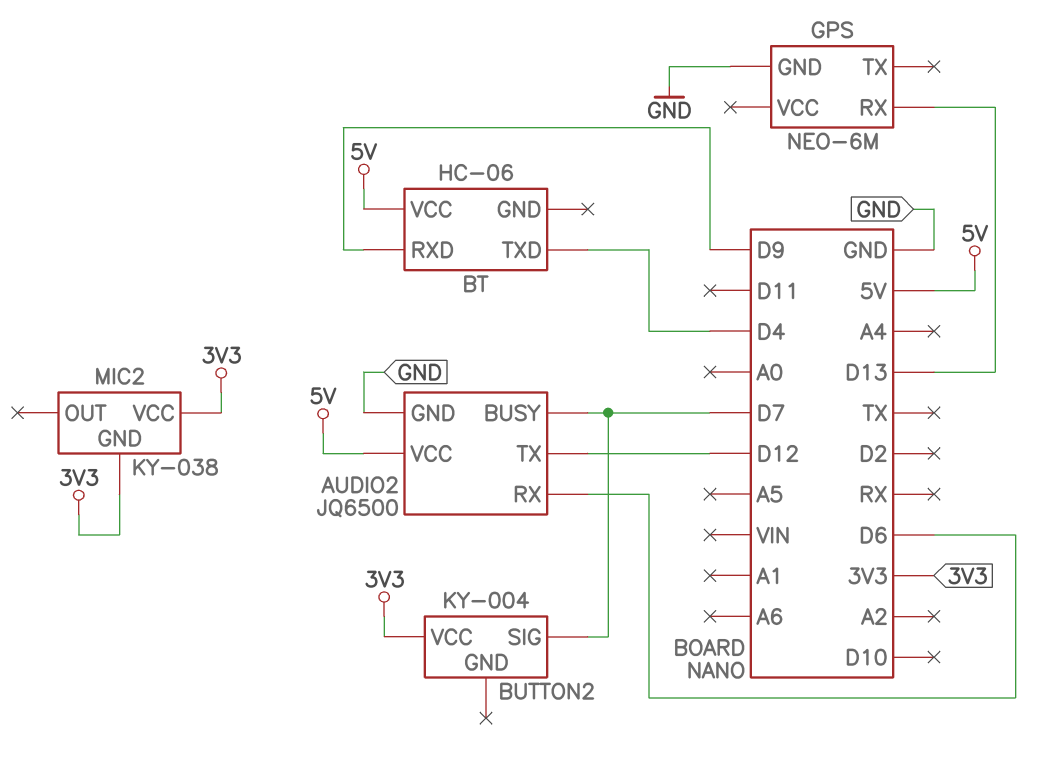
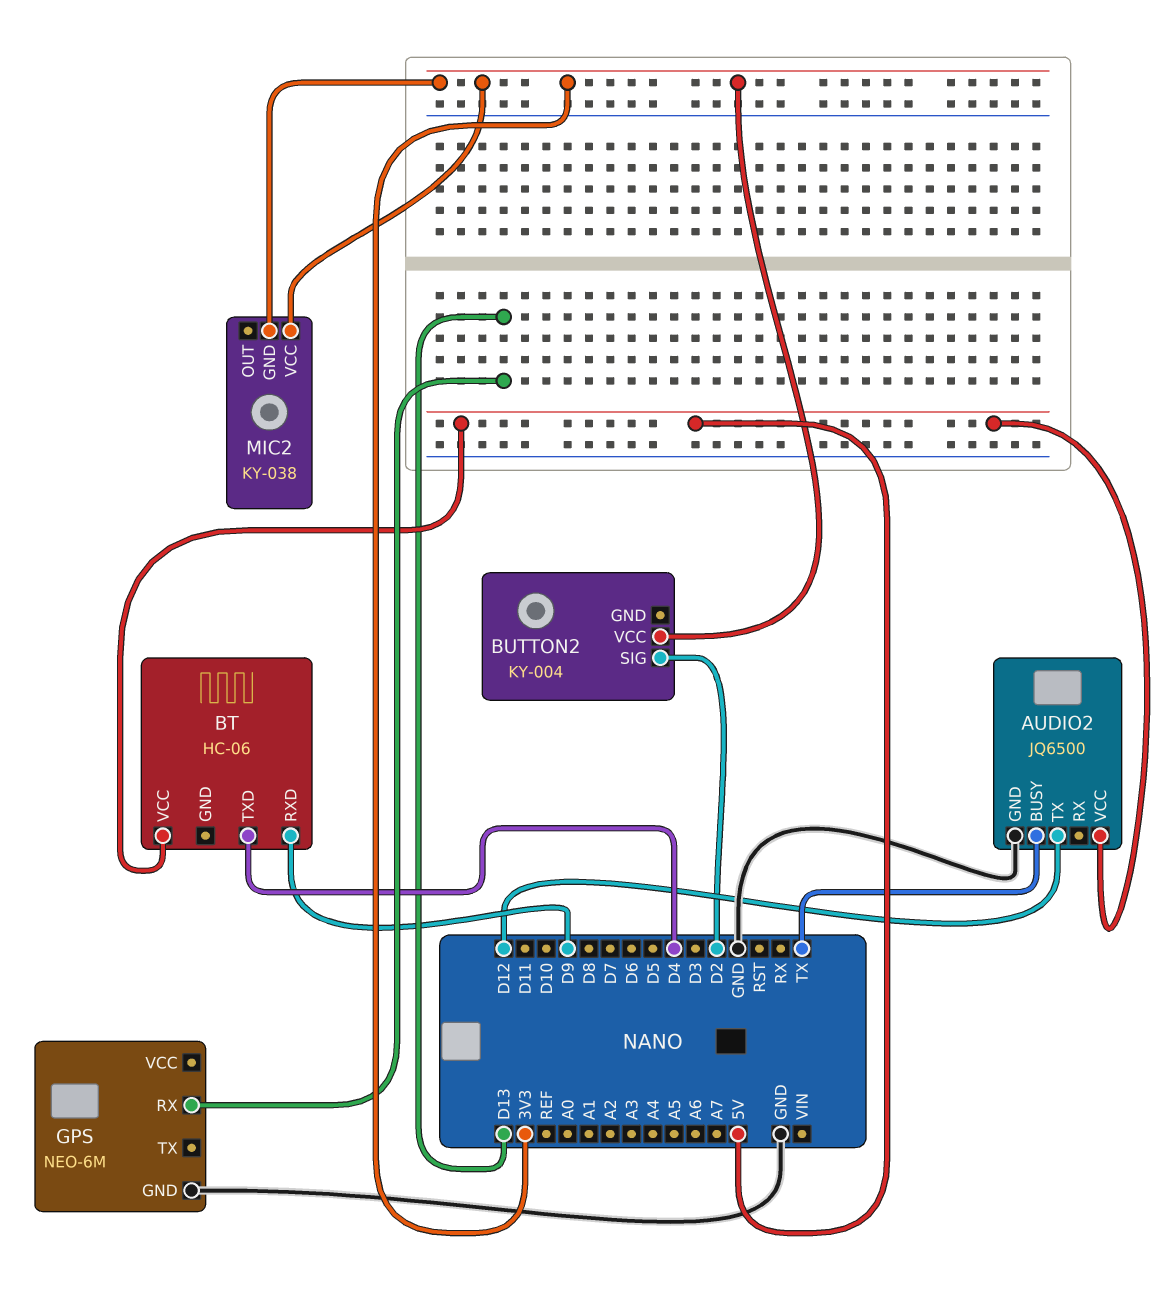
AUDIO2 pin BUSY: D7 -> TX
AUDIO2 pin RX: D6 -> none
BUTTON2 pin SIG: D7 -> D2

